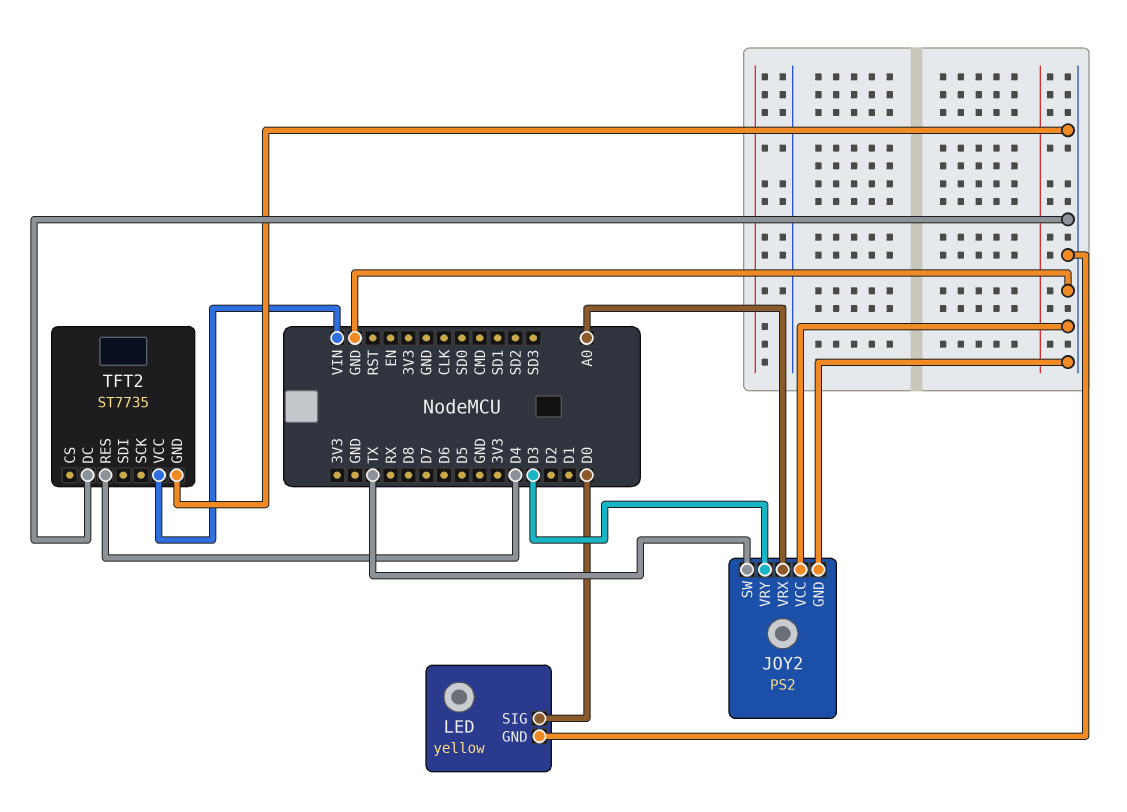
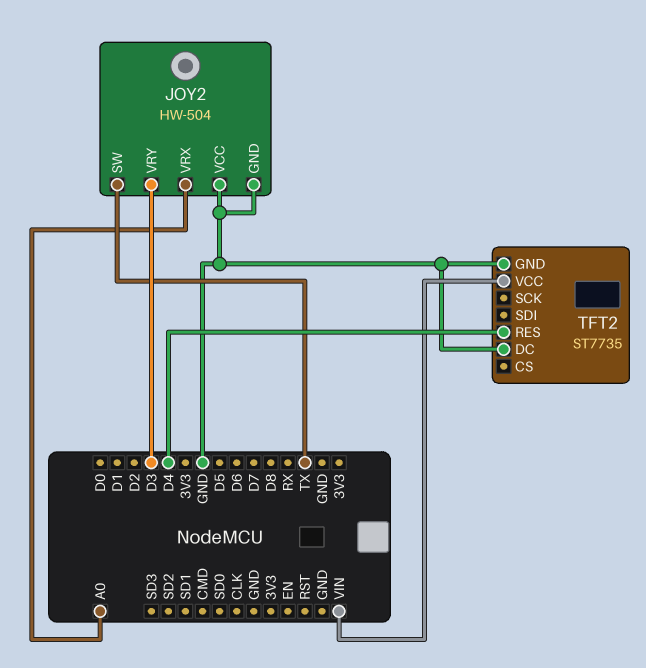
JOY2: PS2 -> HW-504
LED: yellow -> none
LED pin GND: GND -> none
LED pin SIG: D0 -> none

